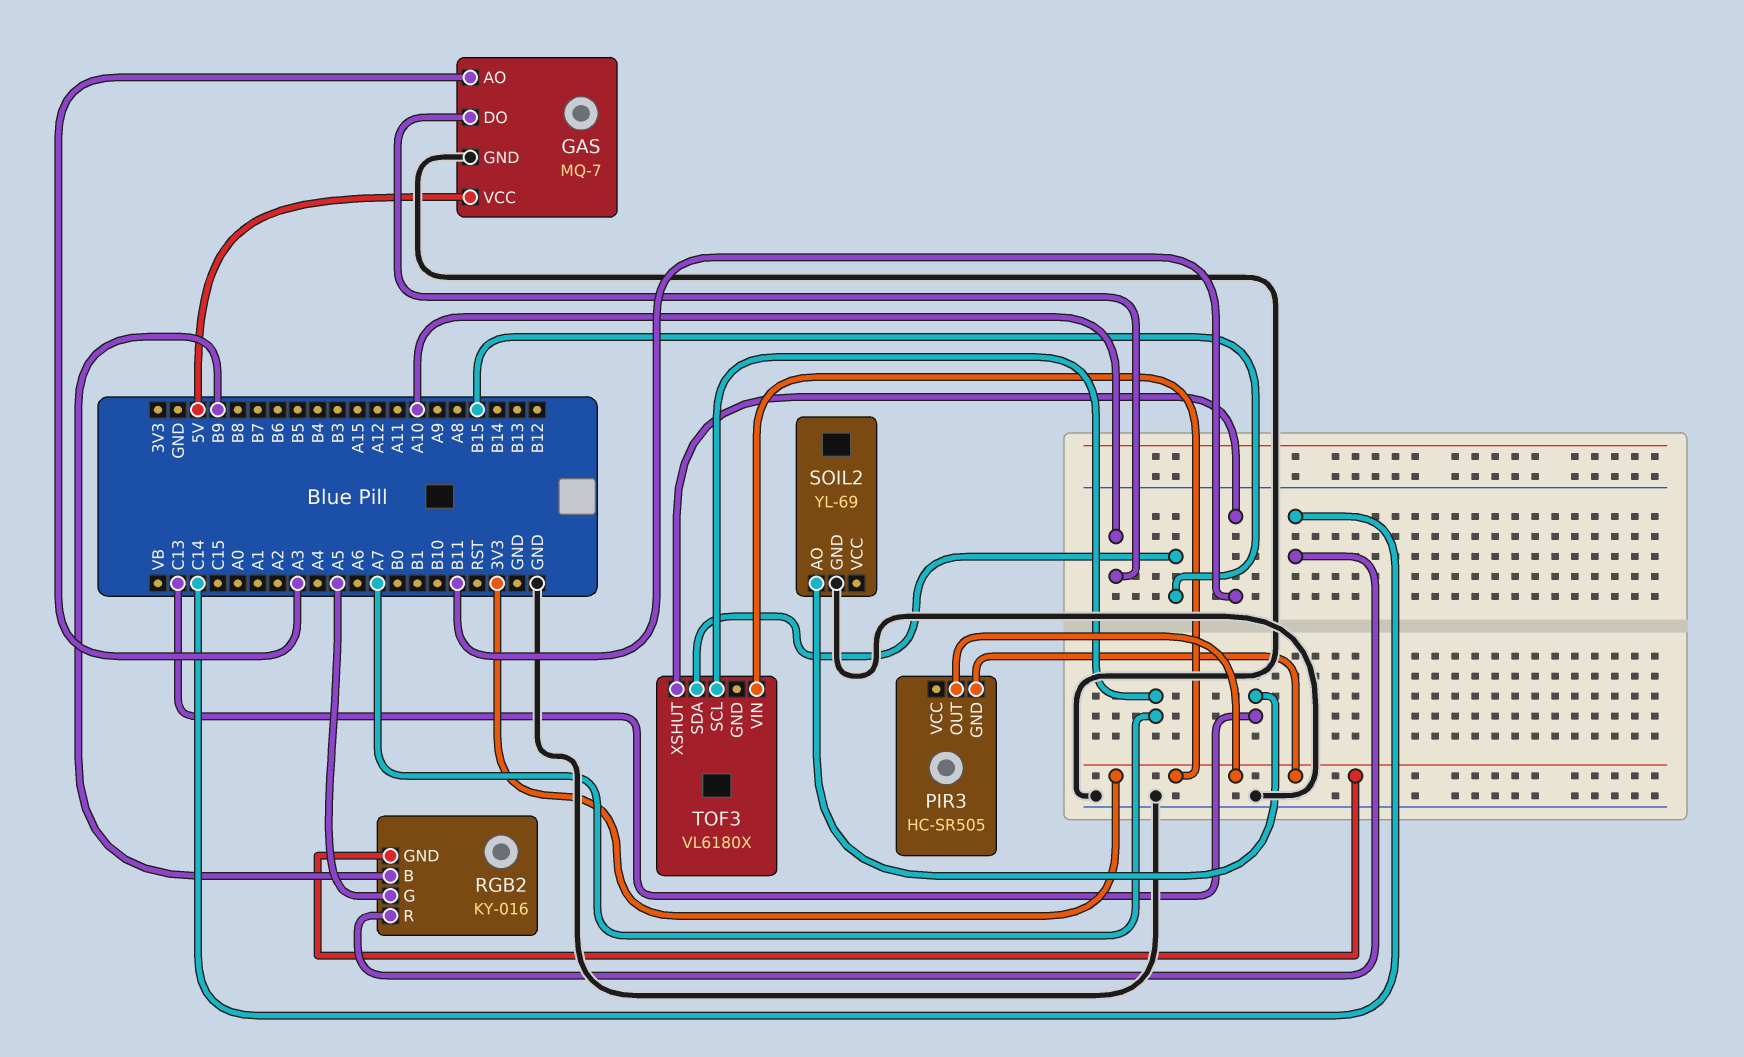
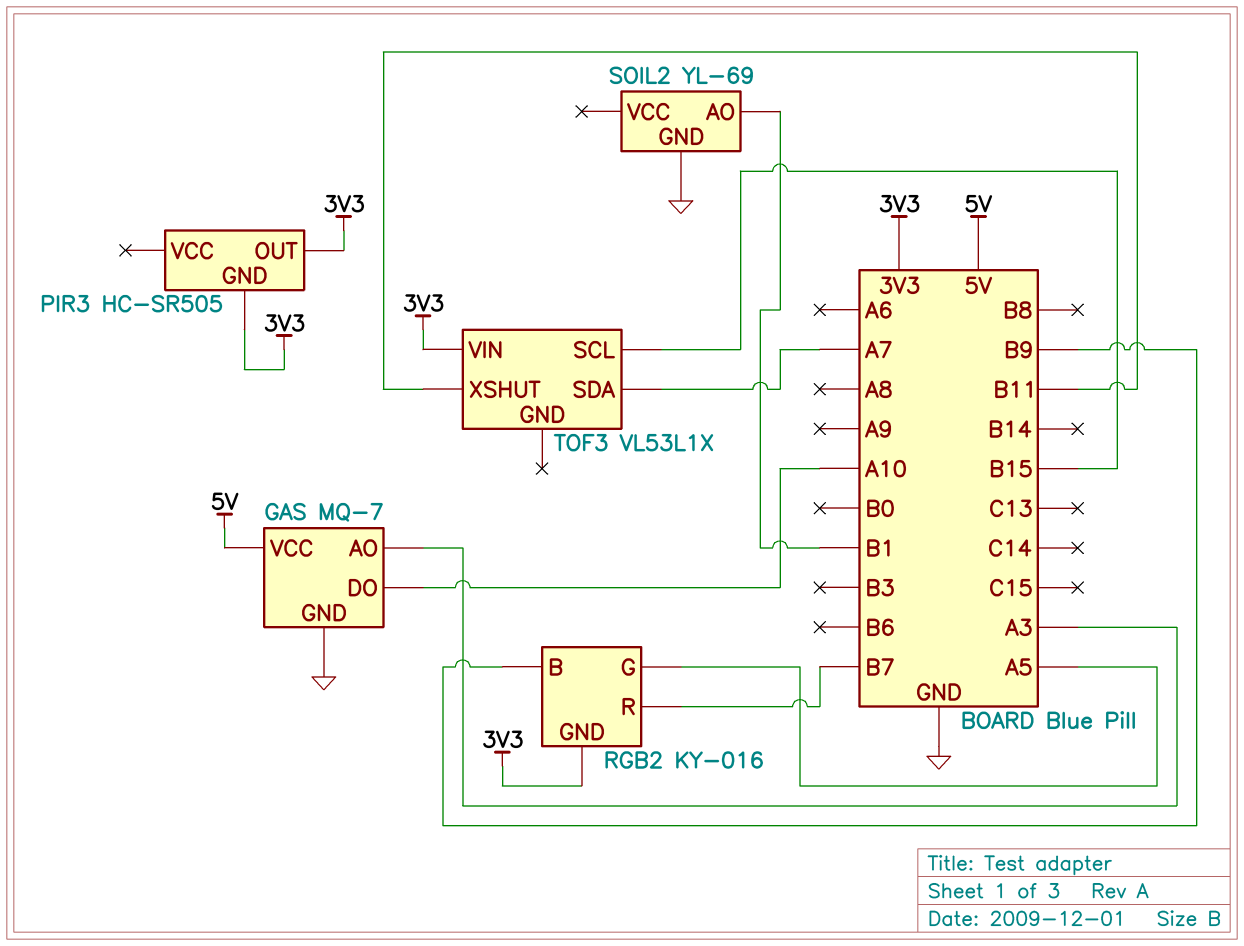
RGB2 pin R: C14 -> B7
SOIL2 pin AO: C13 -> B1
TOF3: VL6180X -> VL53L1X
TOF3 pin SCL: A7 -> B15
TOF3 pin SDA: B15 -> A7

